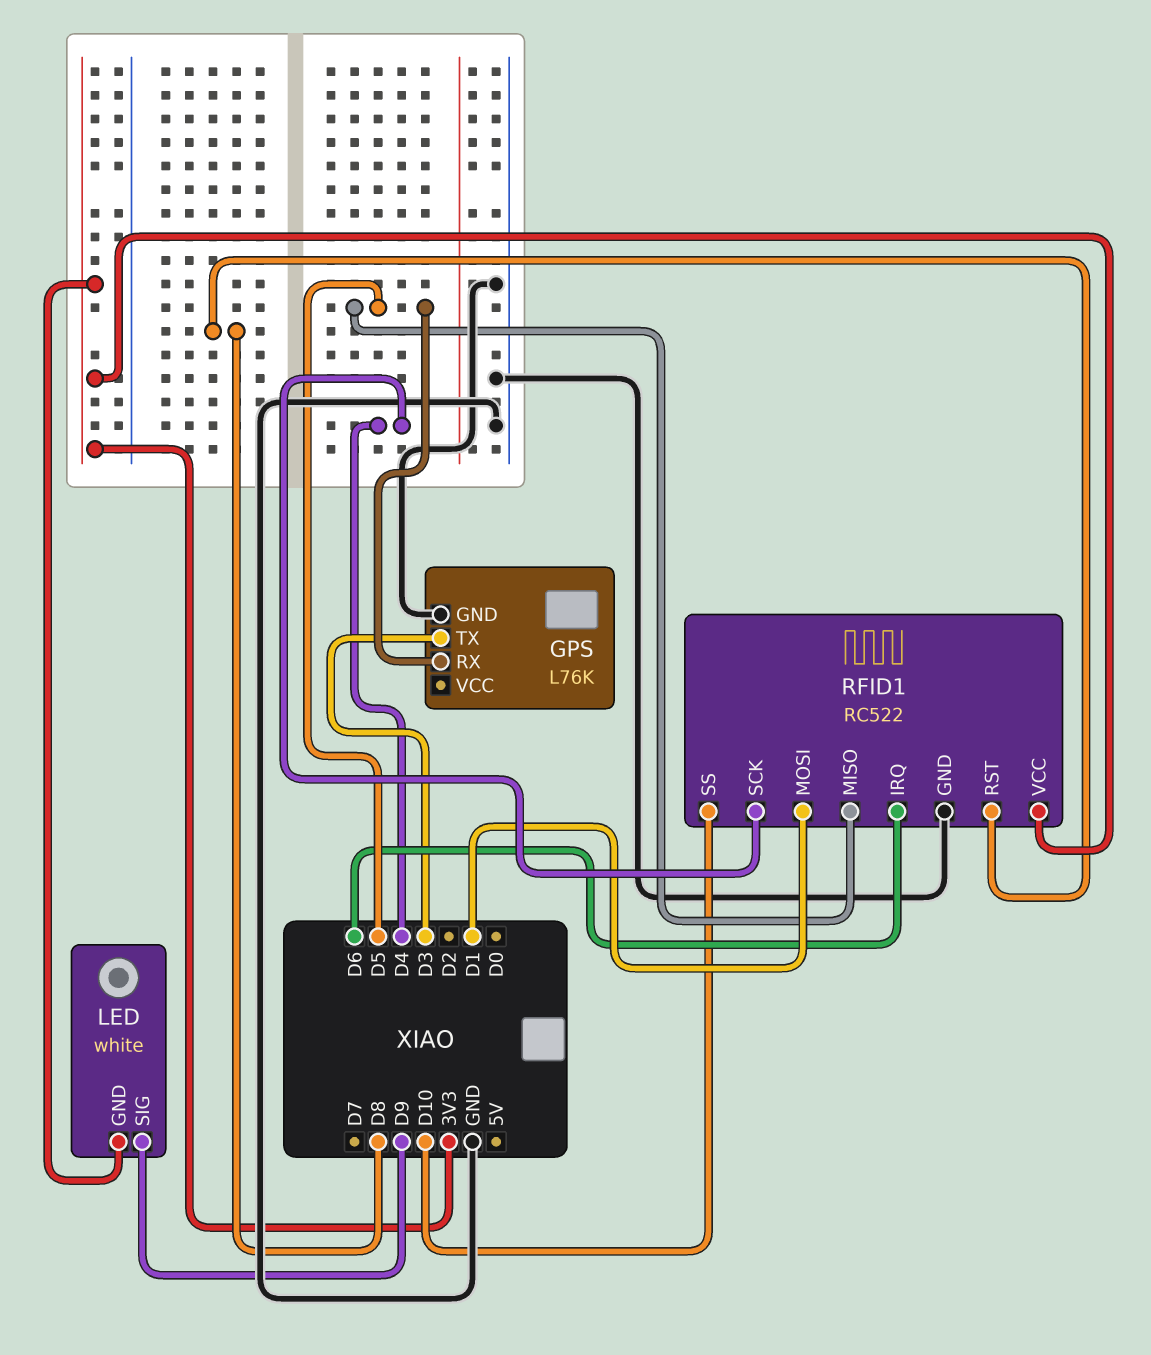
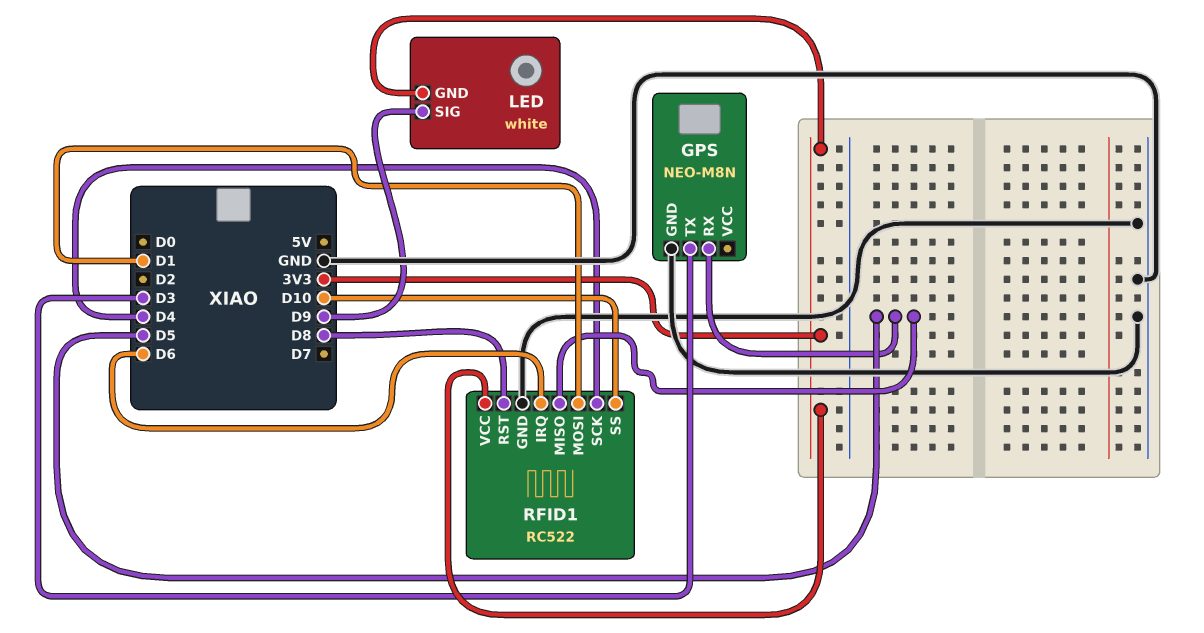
GPS: L76K -> NEO-M8N

